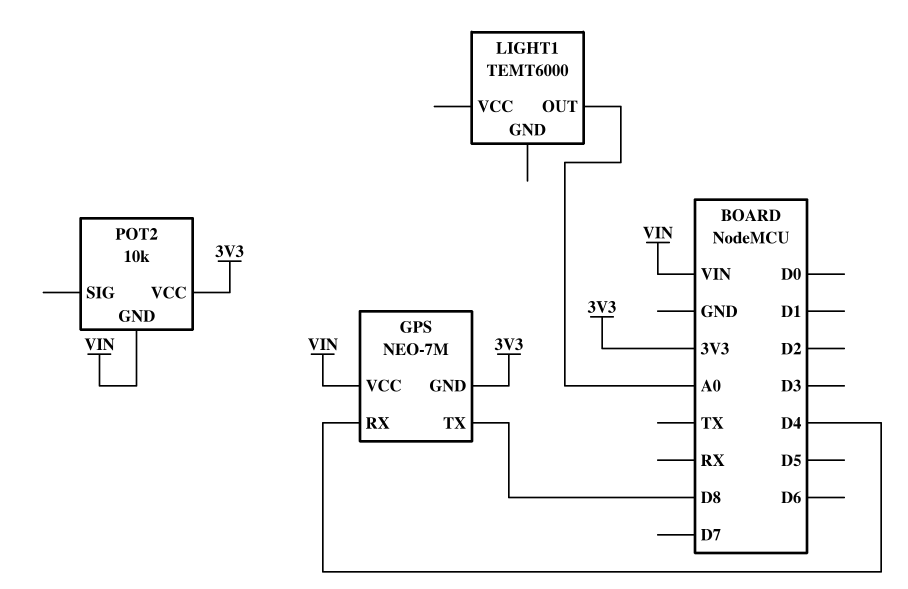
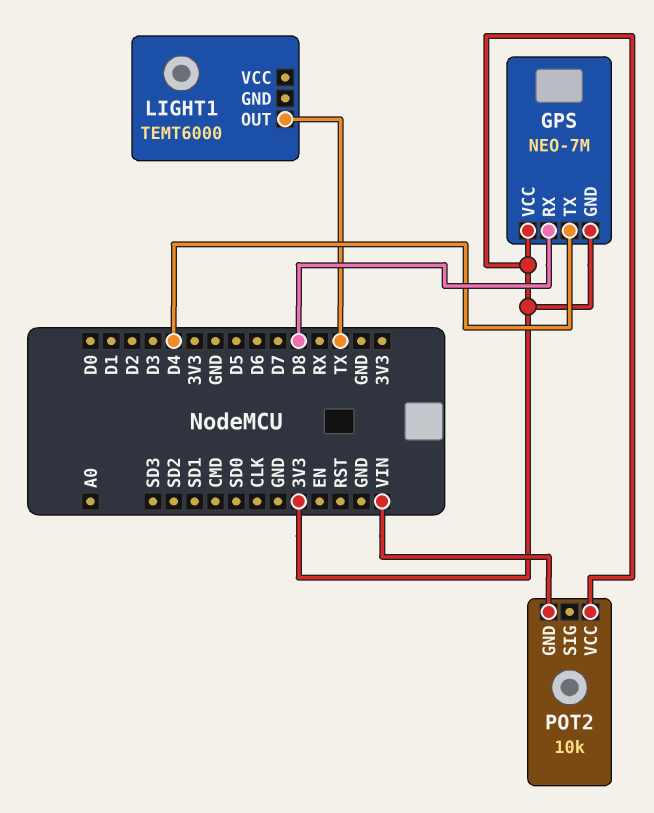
GPS pin RX: D4 -> D8
GPS pin TX: D8 -> D4
GPS pin VCC: VIN -> 3V3
LIGHT1 pin OUT: A0 -> TX

